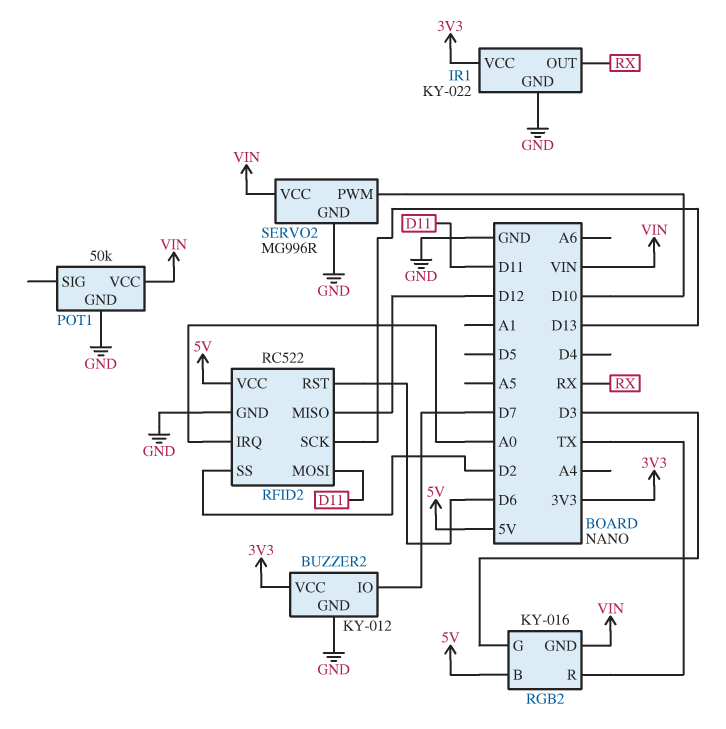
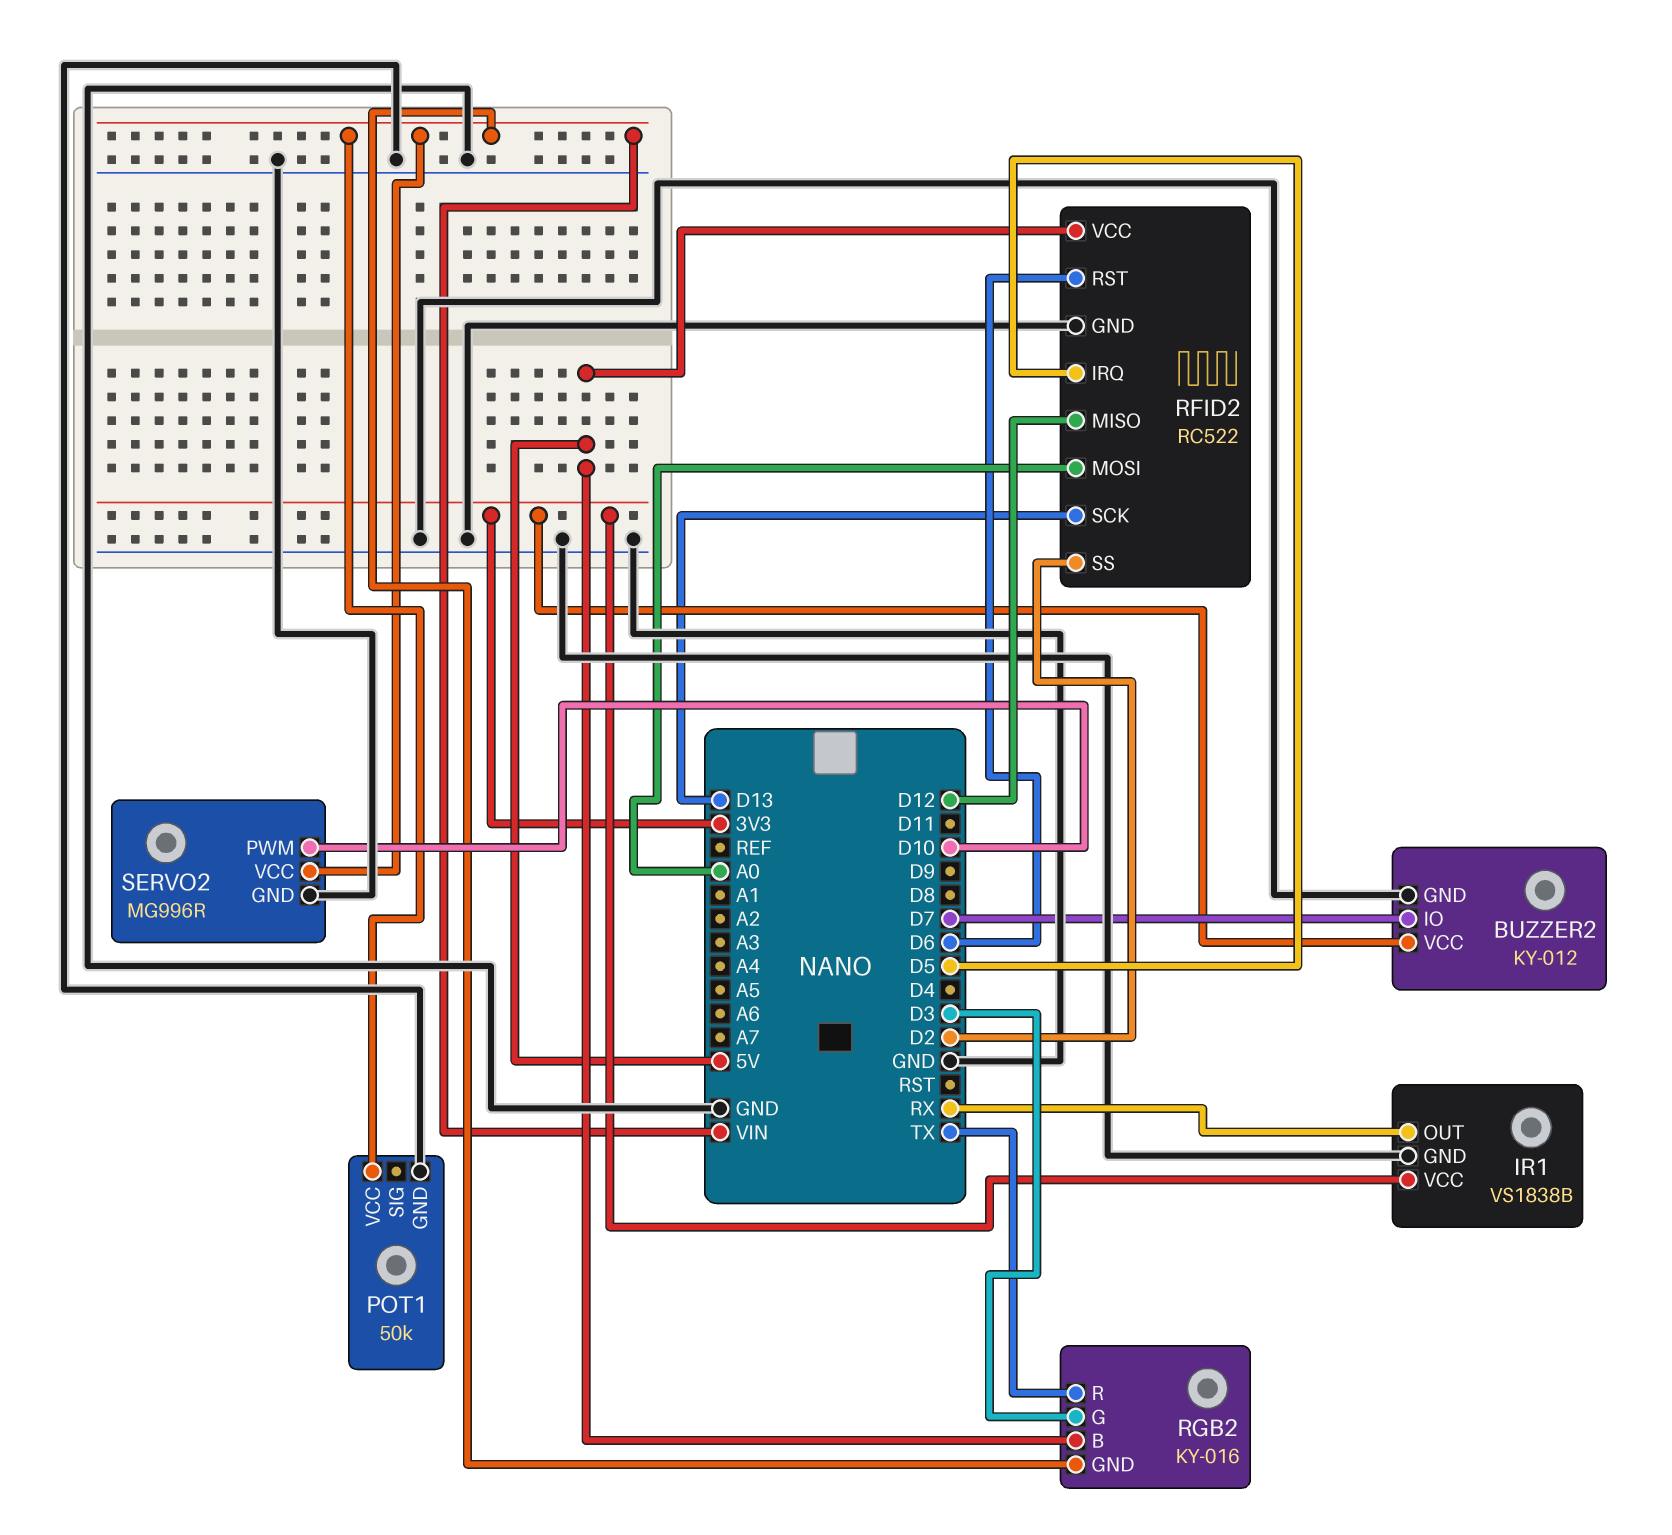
IR1: KY-022 -> VS1838B
RFID2 pin IRQ: A0 -> D5
RFID2 pin MOSI: D11 -> A0

